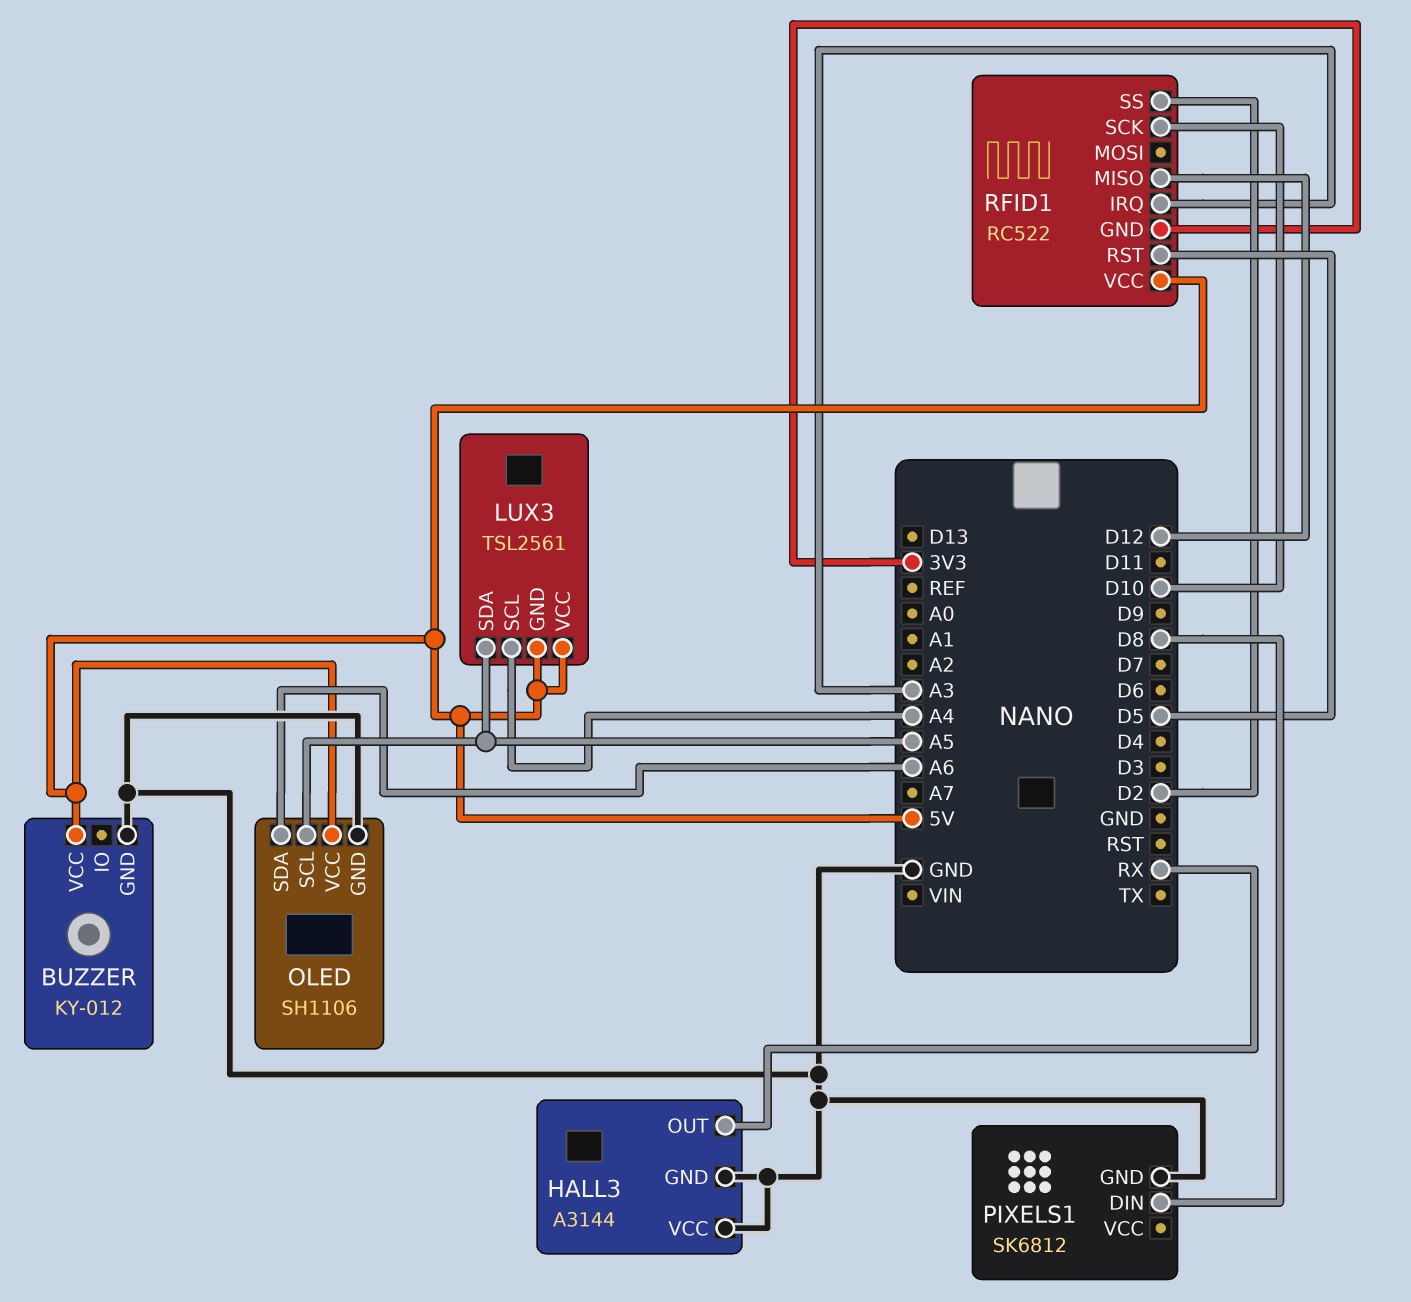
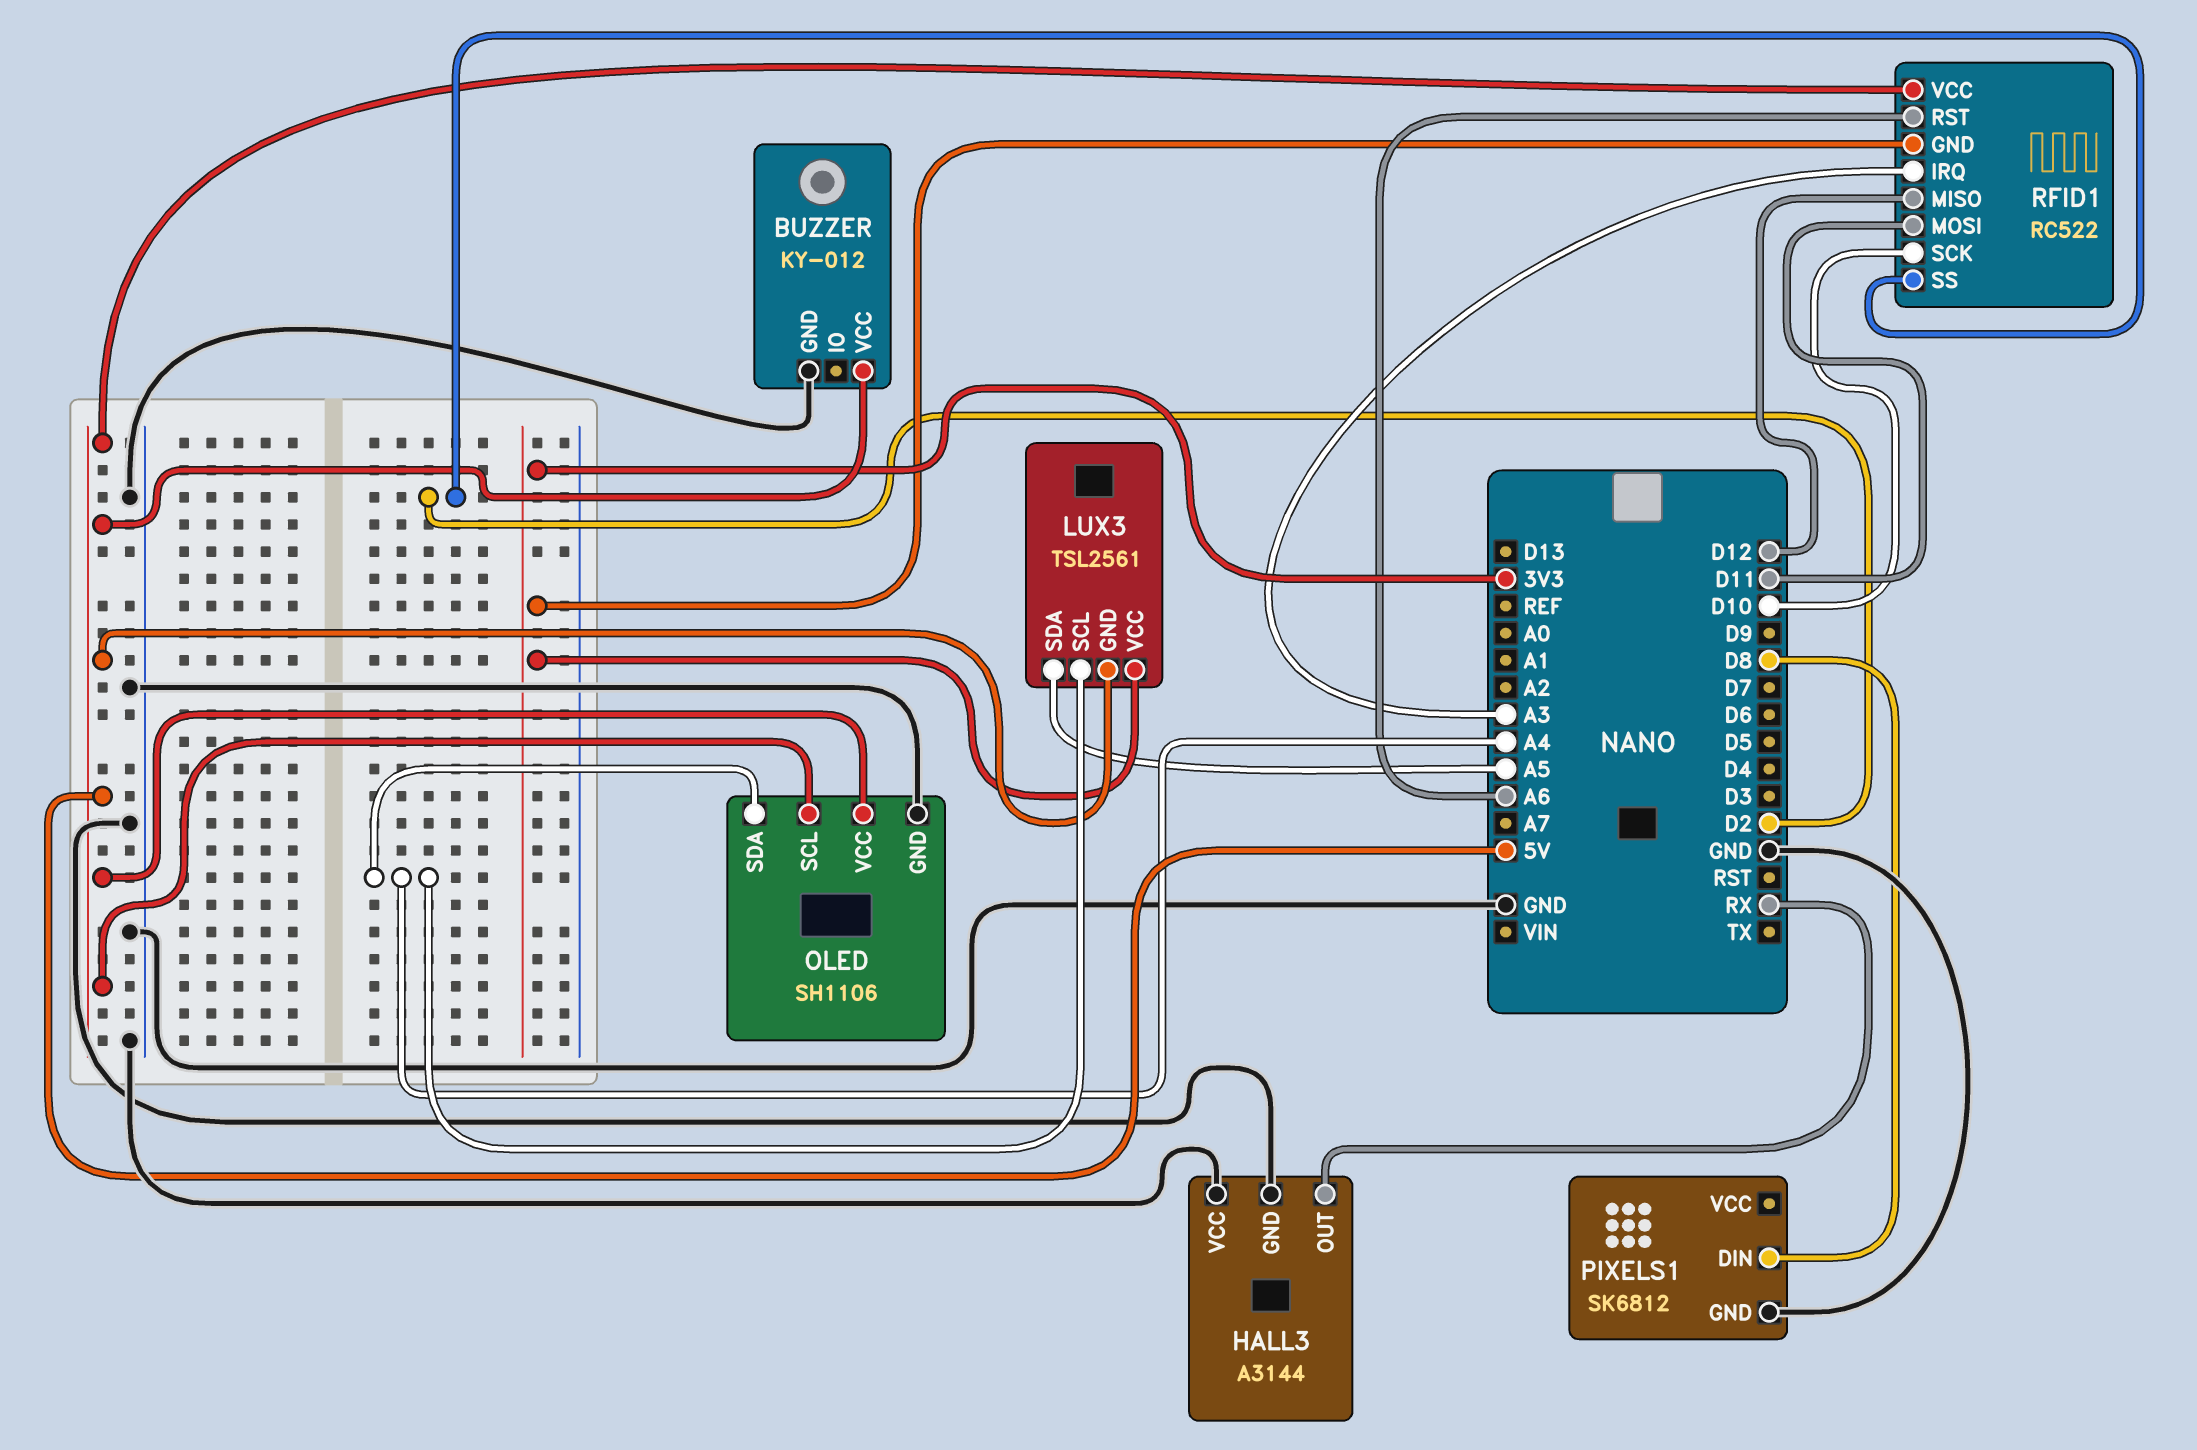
LUX3 pin VCC: 5V -> 3V3
OLED pin SCL: A5 -> 5V
OLED pin SDA: A6 -> A4
RFID1 pin MOSI: none -> D11
RFID1 pin RST: D5 -> A6

